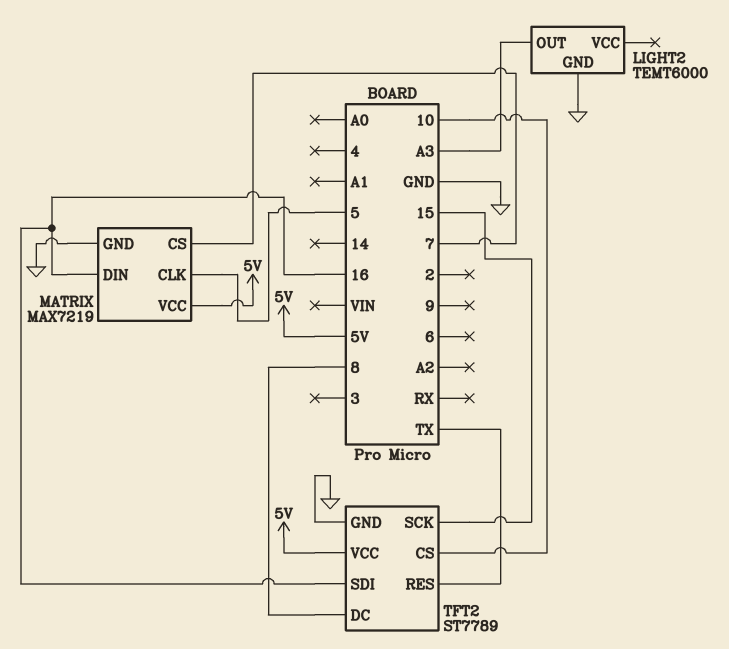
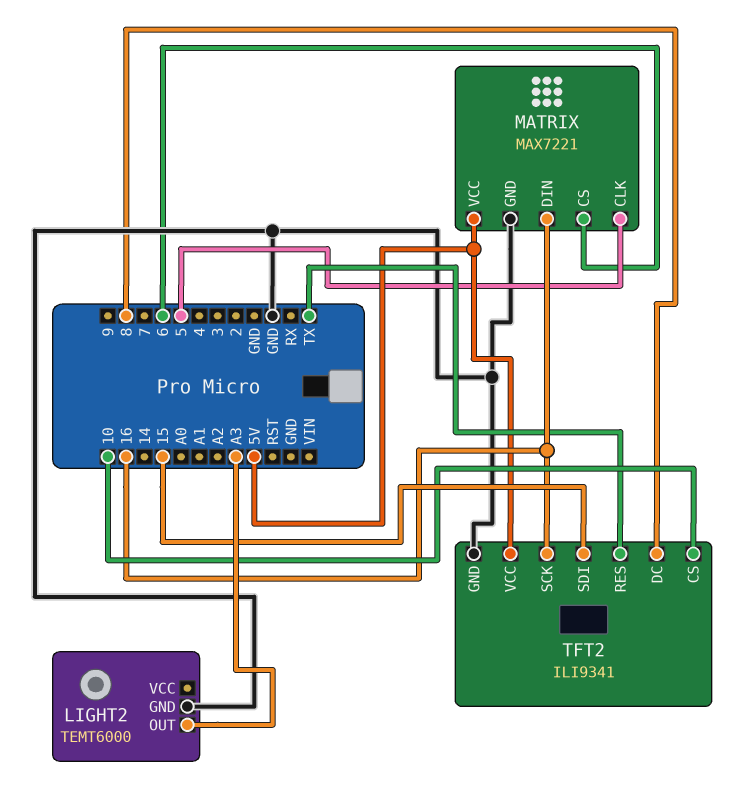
MATRIX: MAX7219 -> MAX7221
MATRIX pin CS: 7 -> 6
TFT2: ST7789 -> ILI9341
TFT2 pin SCK: 15 -> 16
TFT2 pin SDI: 16 -> 15

